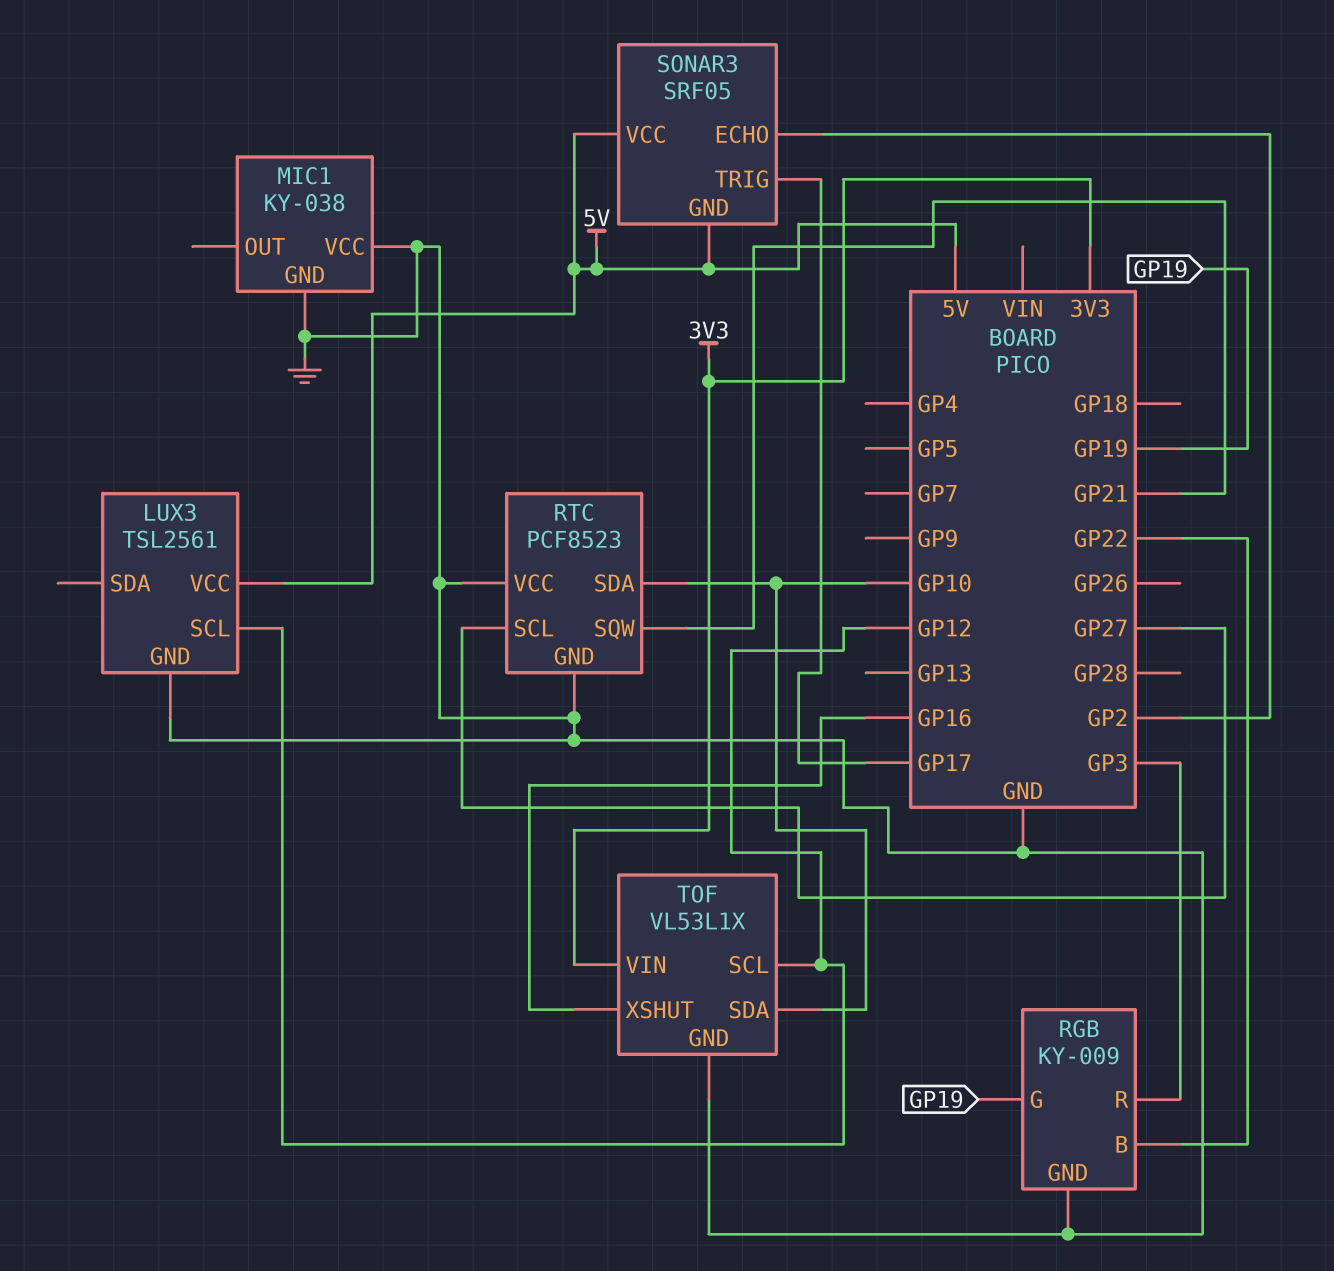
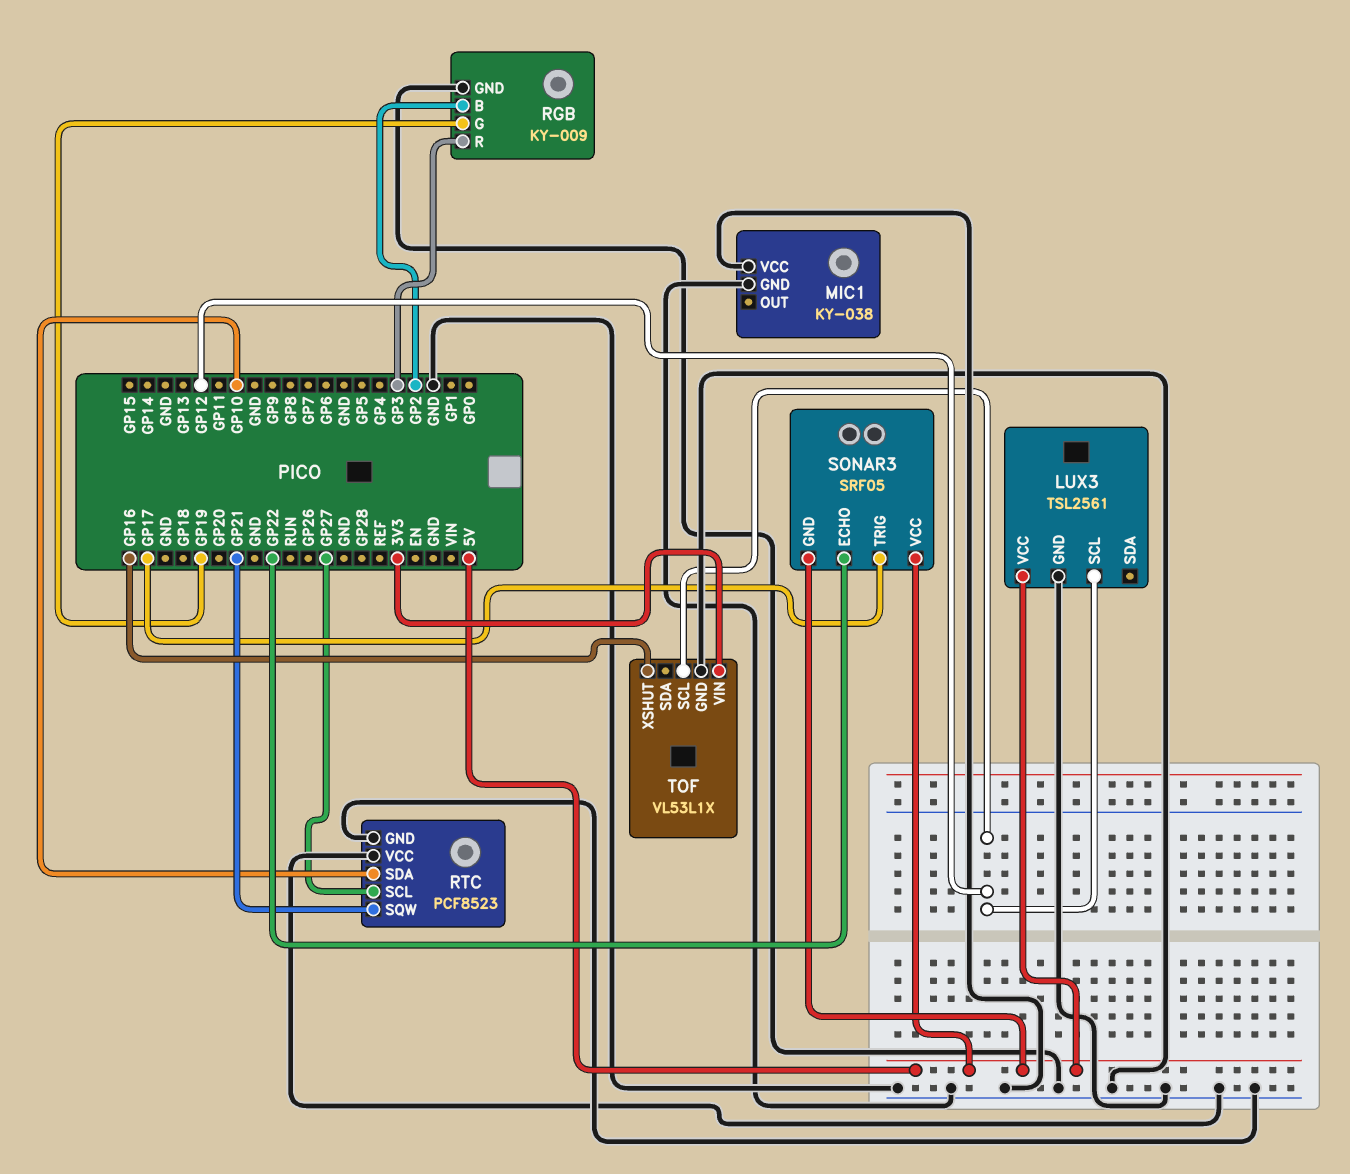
RGB pin B: GP22 -> GP2
SONAR3 pin ECHO: GP2 -> GP22
TOF pin SDA: GP10 -> none

